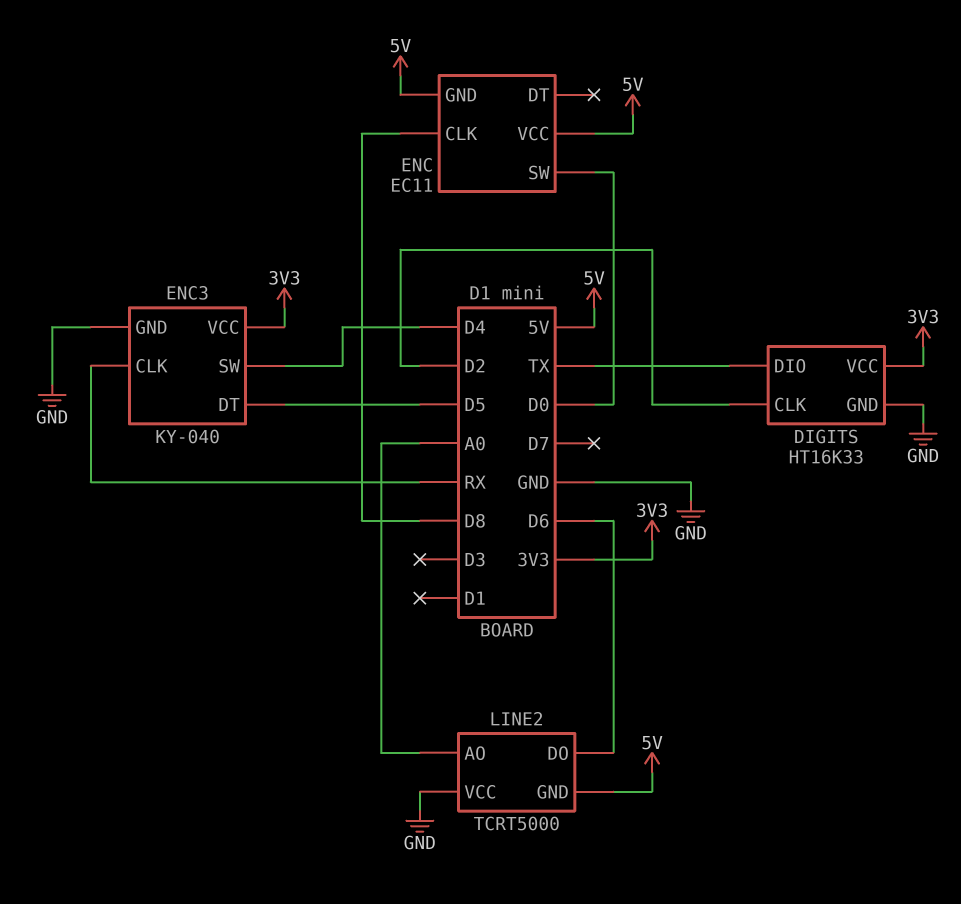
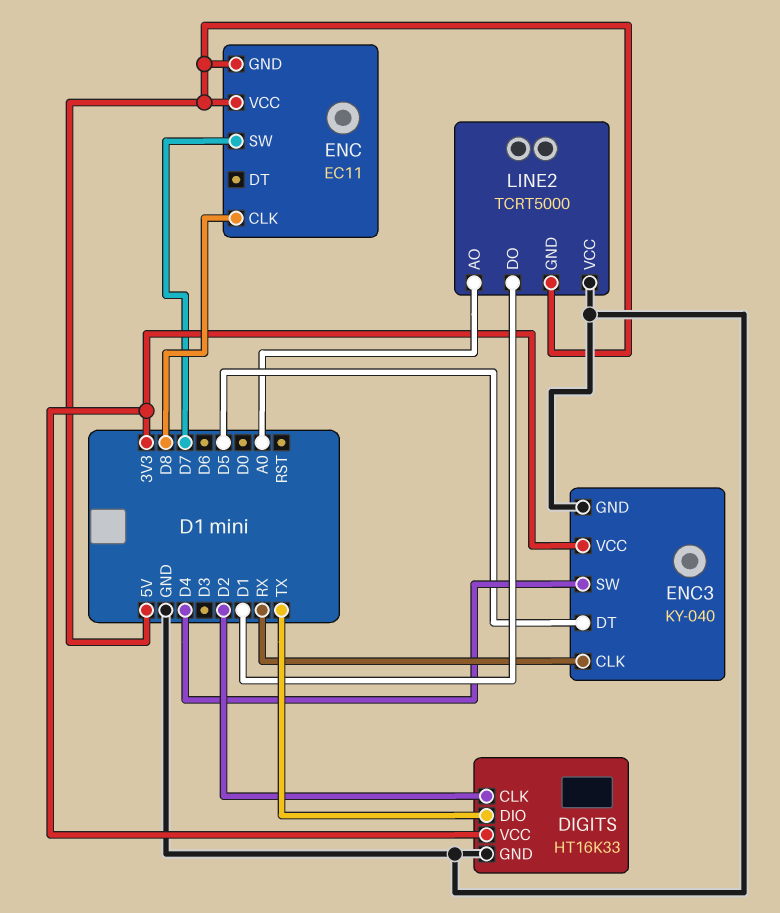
ENC pin SW: D0 -> D7
LINE2 pin DO: D6 -> D1

